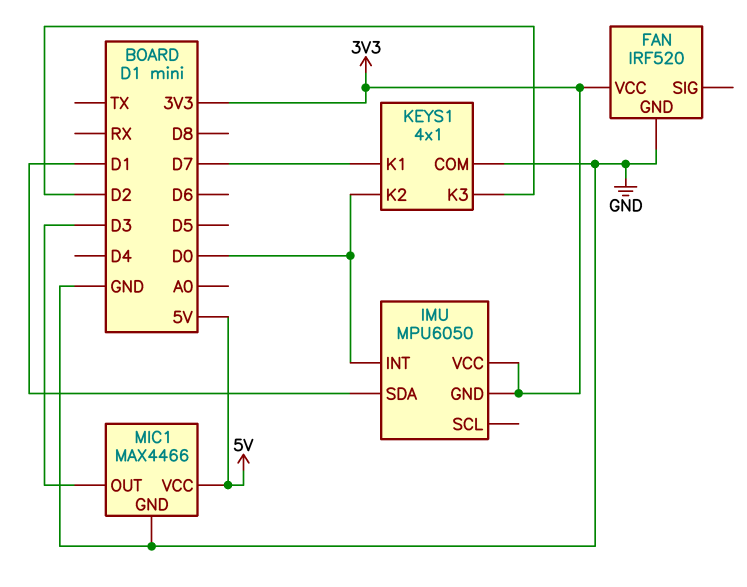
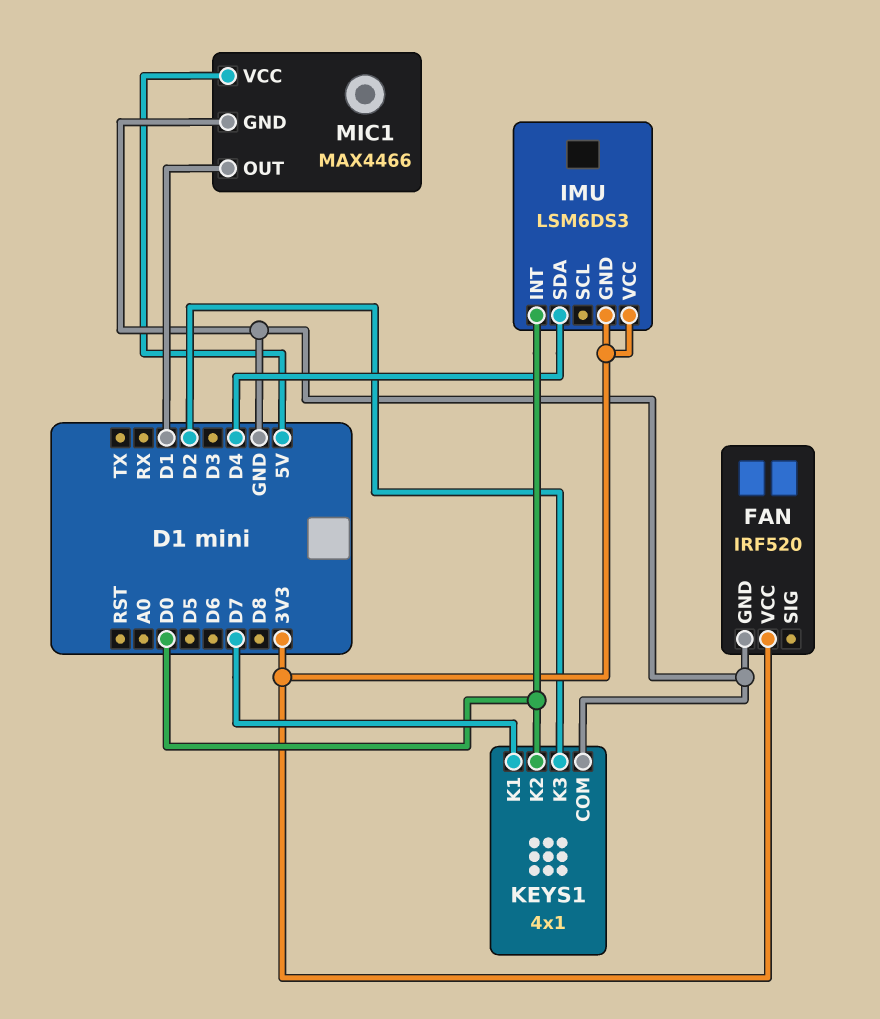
IMU: MPU6050 -> LSM6DS3
IMU pin SDA: D1 -> D4
MIC1 pin OUT: D3 -> D1

